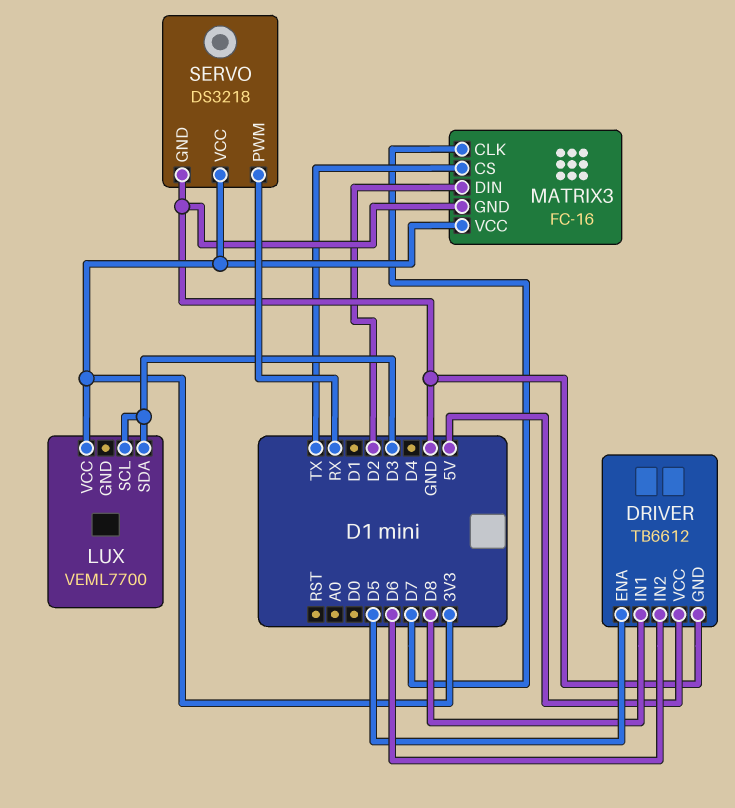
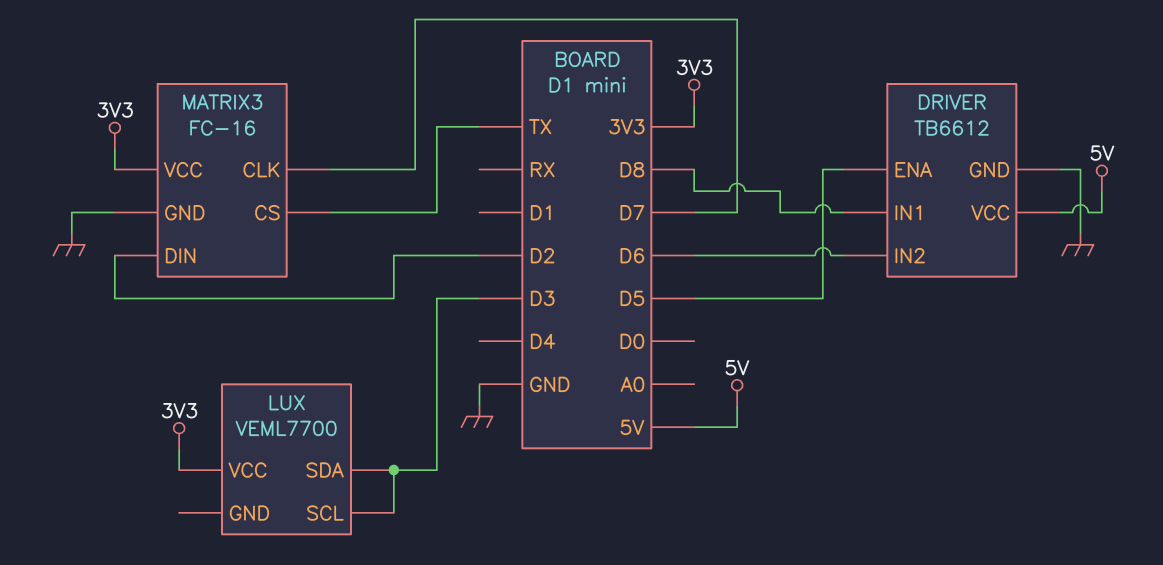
SERVO: DS3218 -> none
SERVO pin GND: GND -> none
SERVO pin PWM: RX -> none
SERVO pin VCC: 3V3 -> none

